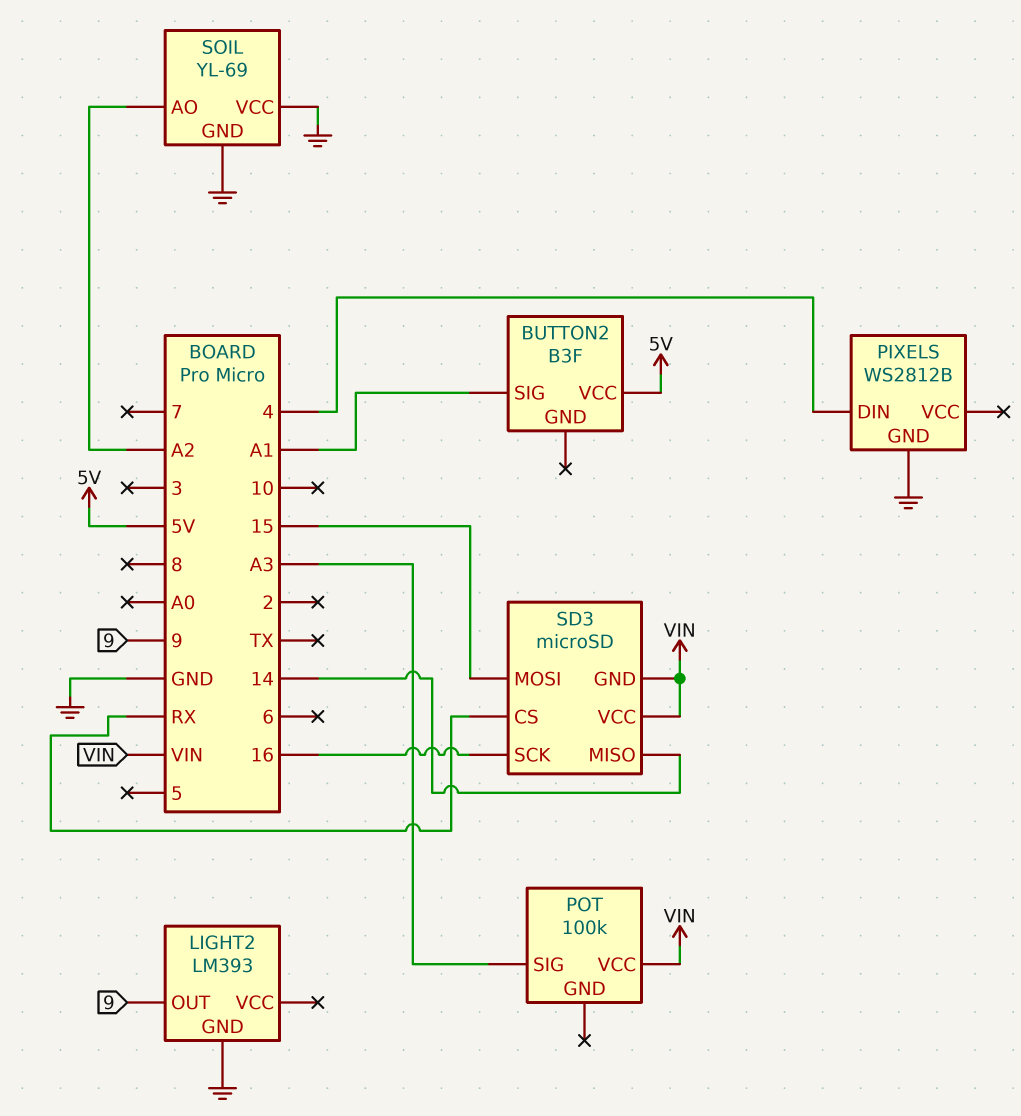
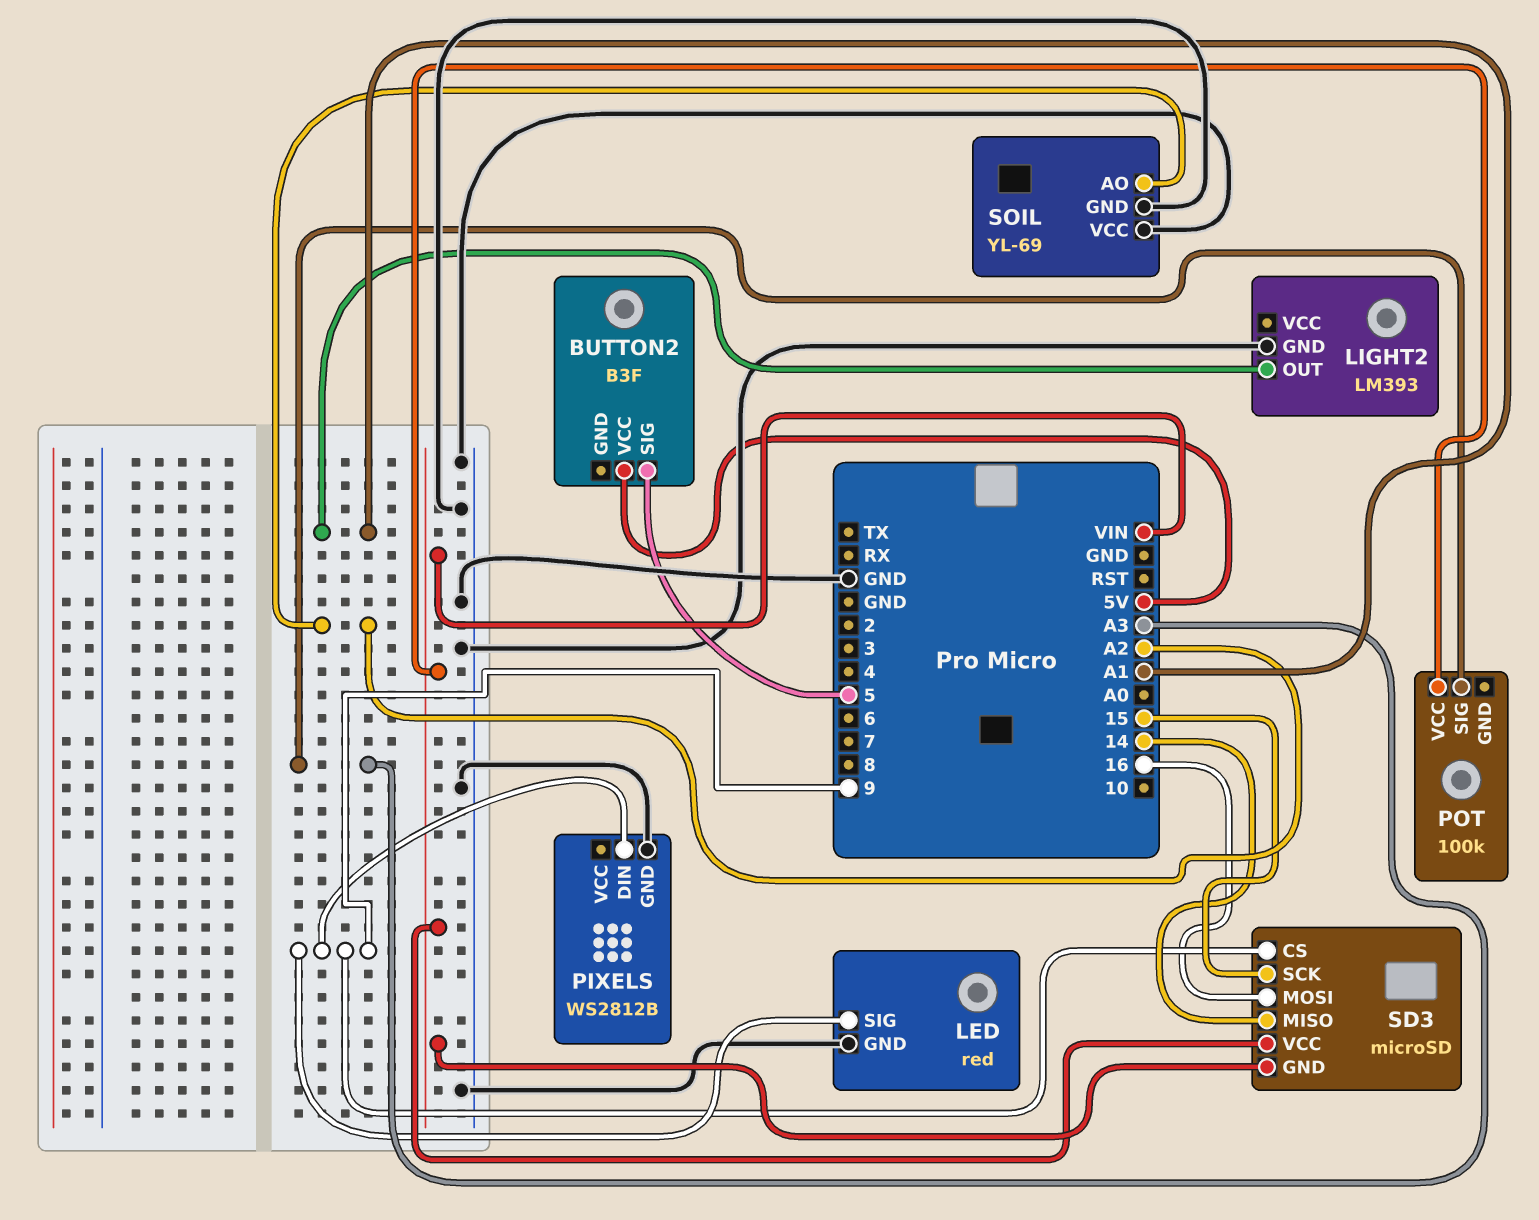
BUTTON2 pin SIG: A1 -> 5
LED: none -> red
LED pin GND: none -> GND
LED pin SIG: none -> 9
LIGHT2 pin OUT: 9 -> A1
PIXELS pin DIN: 4 -> 9
SD3 pin CS: RX -> 9
SD3 pin MOSI: 15 -> 16
SD3 pin SCK: 16 -> 15

